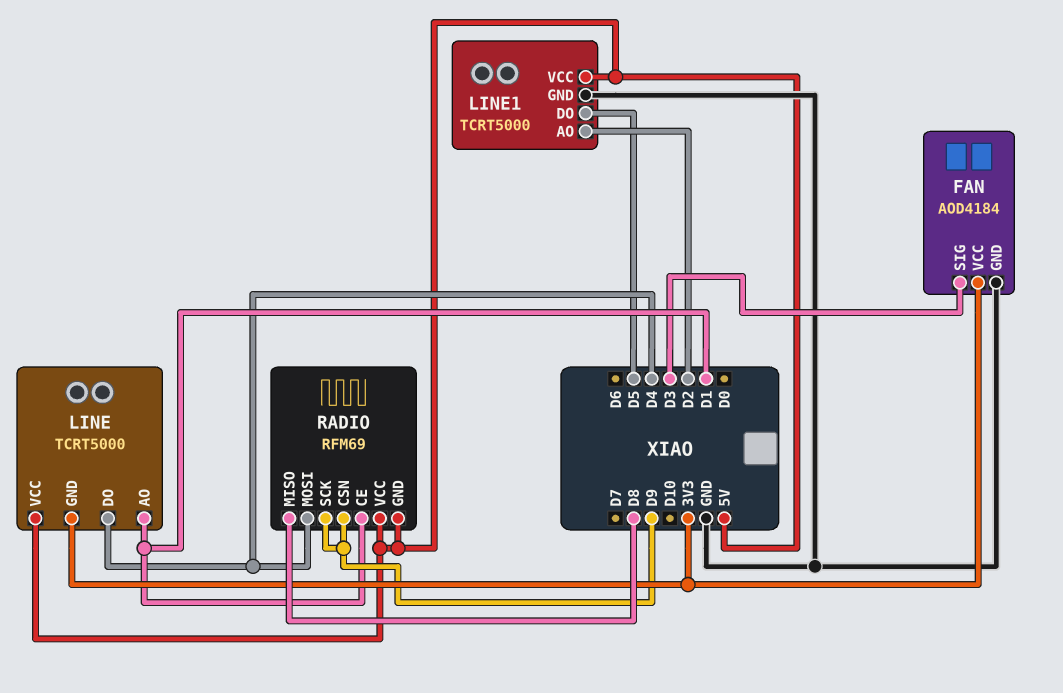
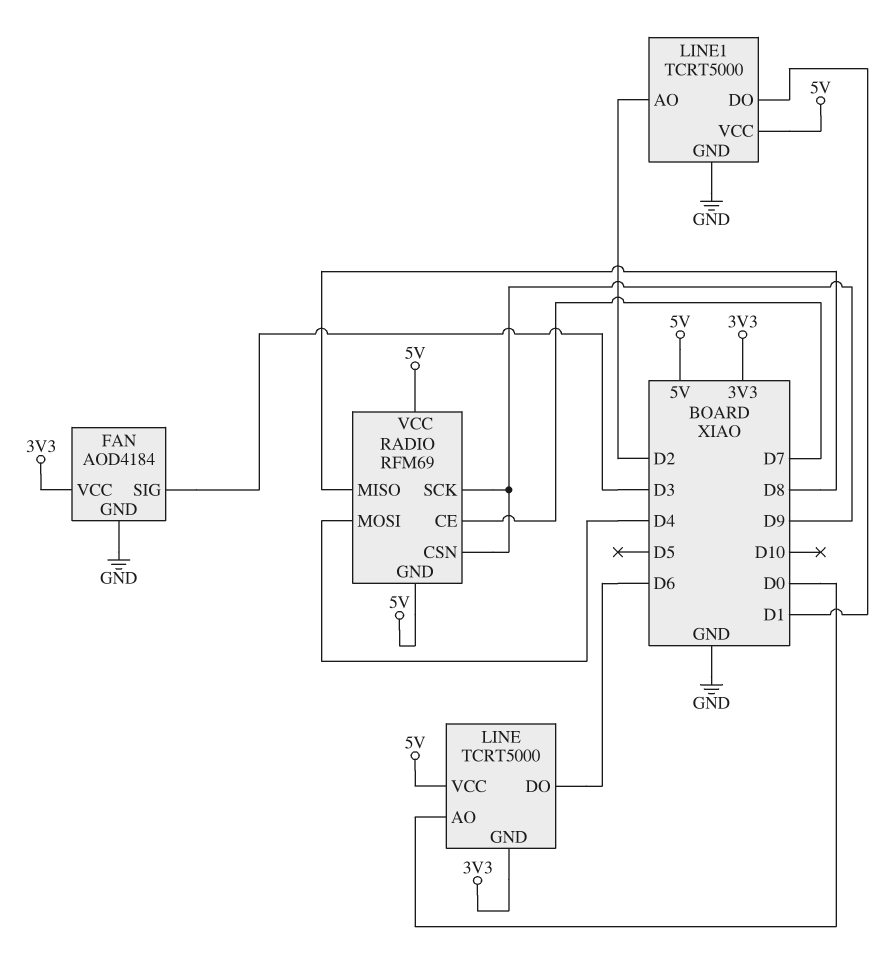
LINE pin AO: D1 -> D0
LINE pin DO: D4 -> D6
LINE1 pin DO: D5 -> D1
RADIO pin CE: D1 -> D7

